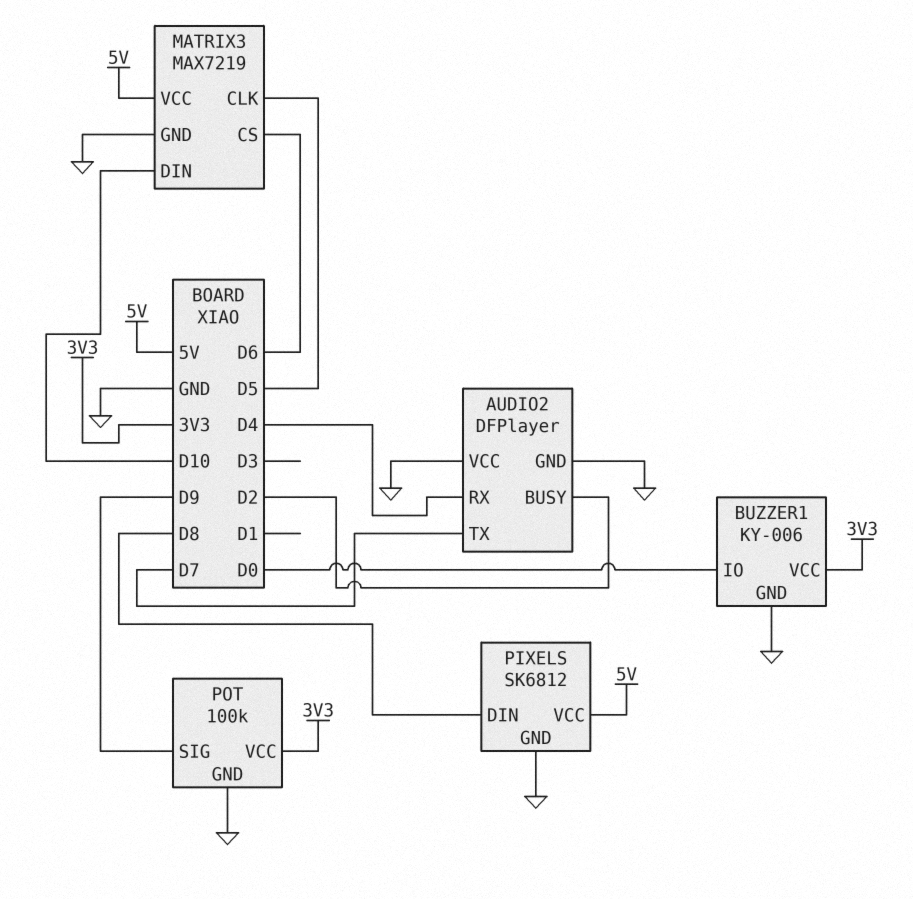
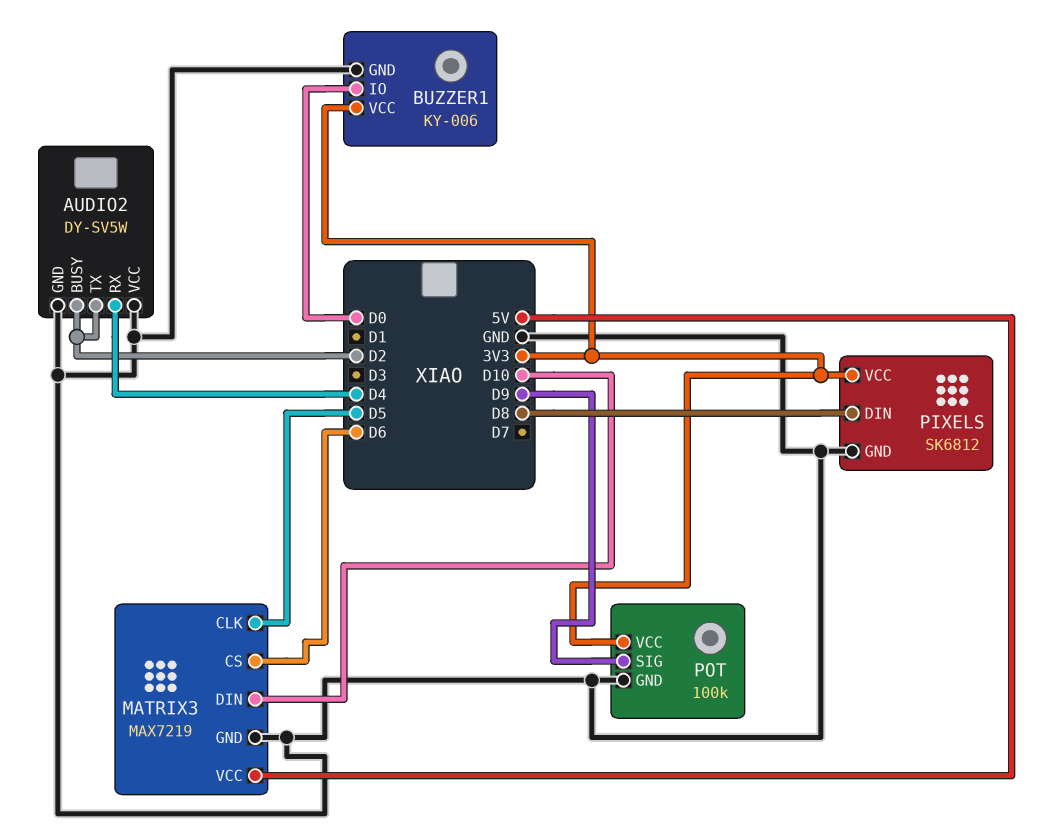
AUDIO2: DFPlayer -> DY-SV5W
AUDIO2 pin TX: D7 -> D2
PIXELS pin VCC: 5V -> 3V3

